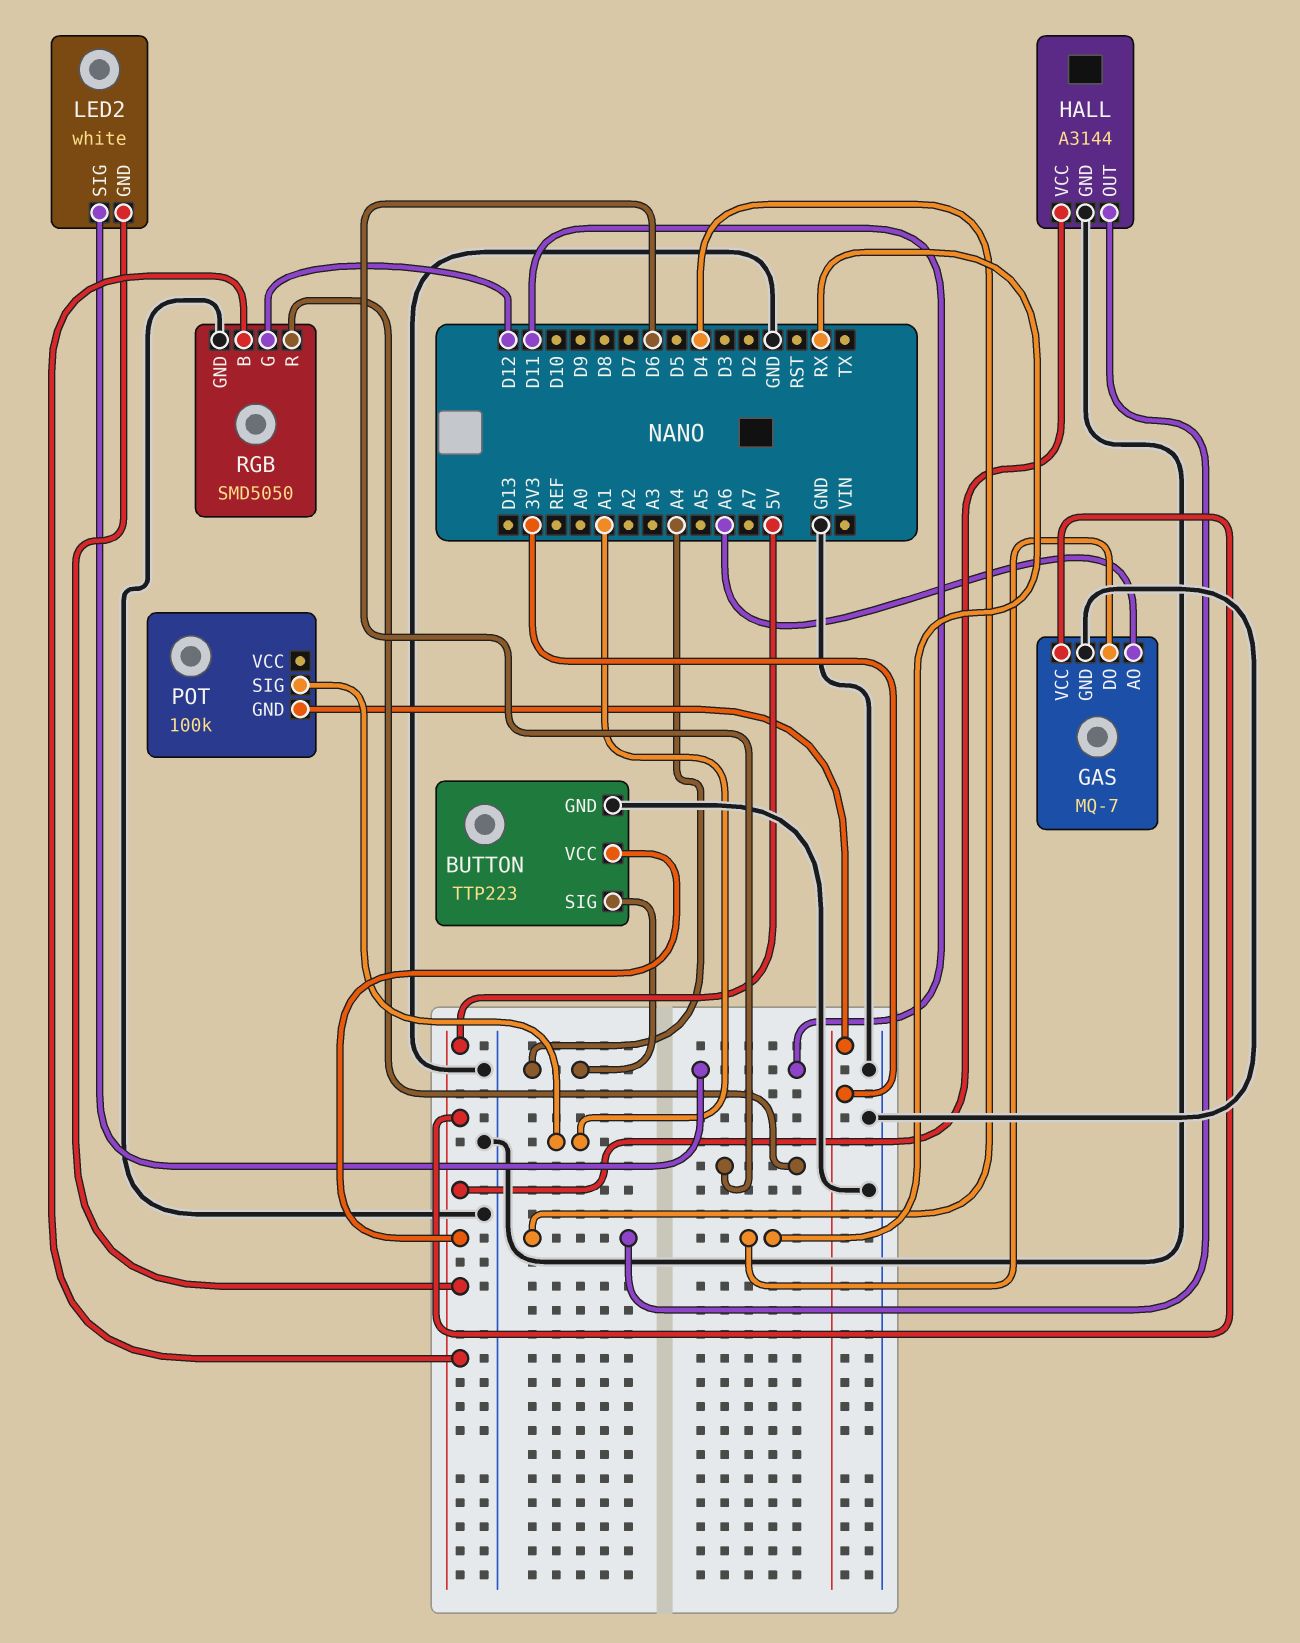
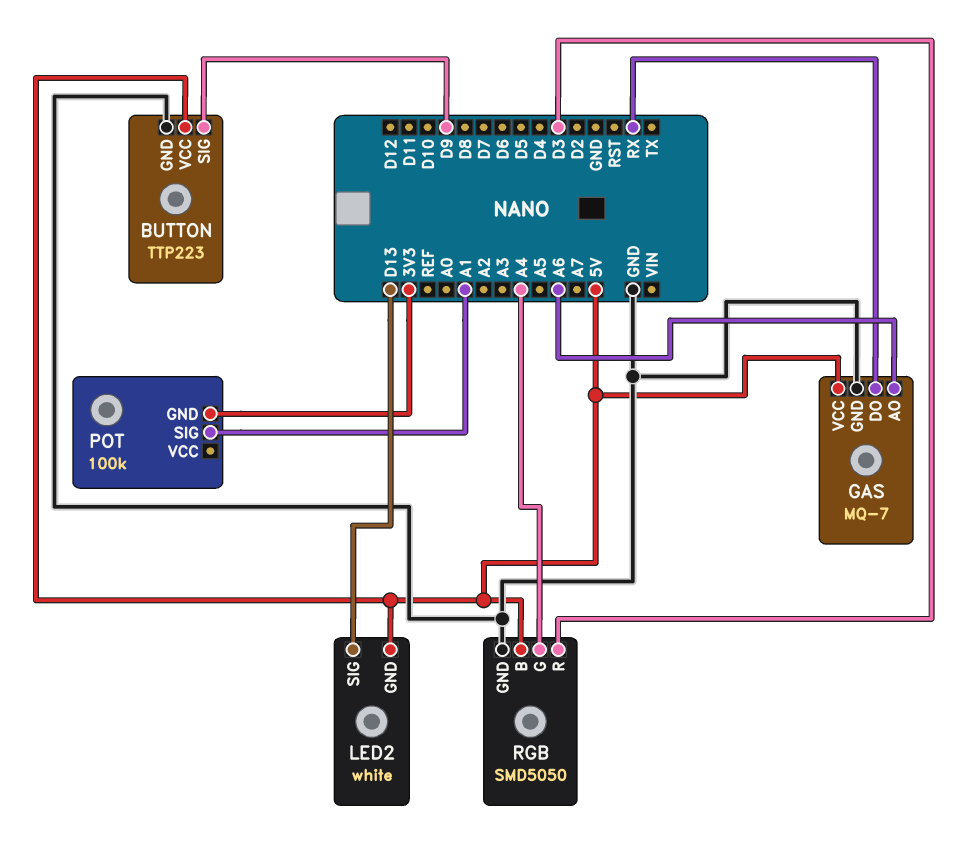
BUTTON pin SIG: A4 -> D9
HALL: A3144 -> none
HALL pin GND: GND -> none
HALL pin OUT: D4 -> none
HALL pin VCC: 5V -> none
LED2 pin SIG: D11 -> D13
RGB pin G: D12 -> A4
RGB pin R: D6 -> D3

